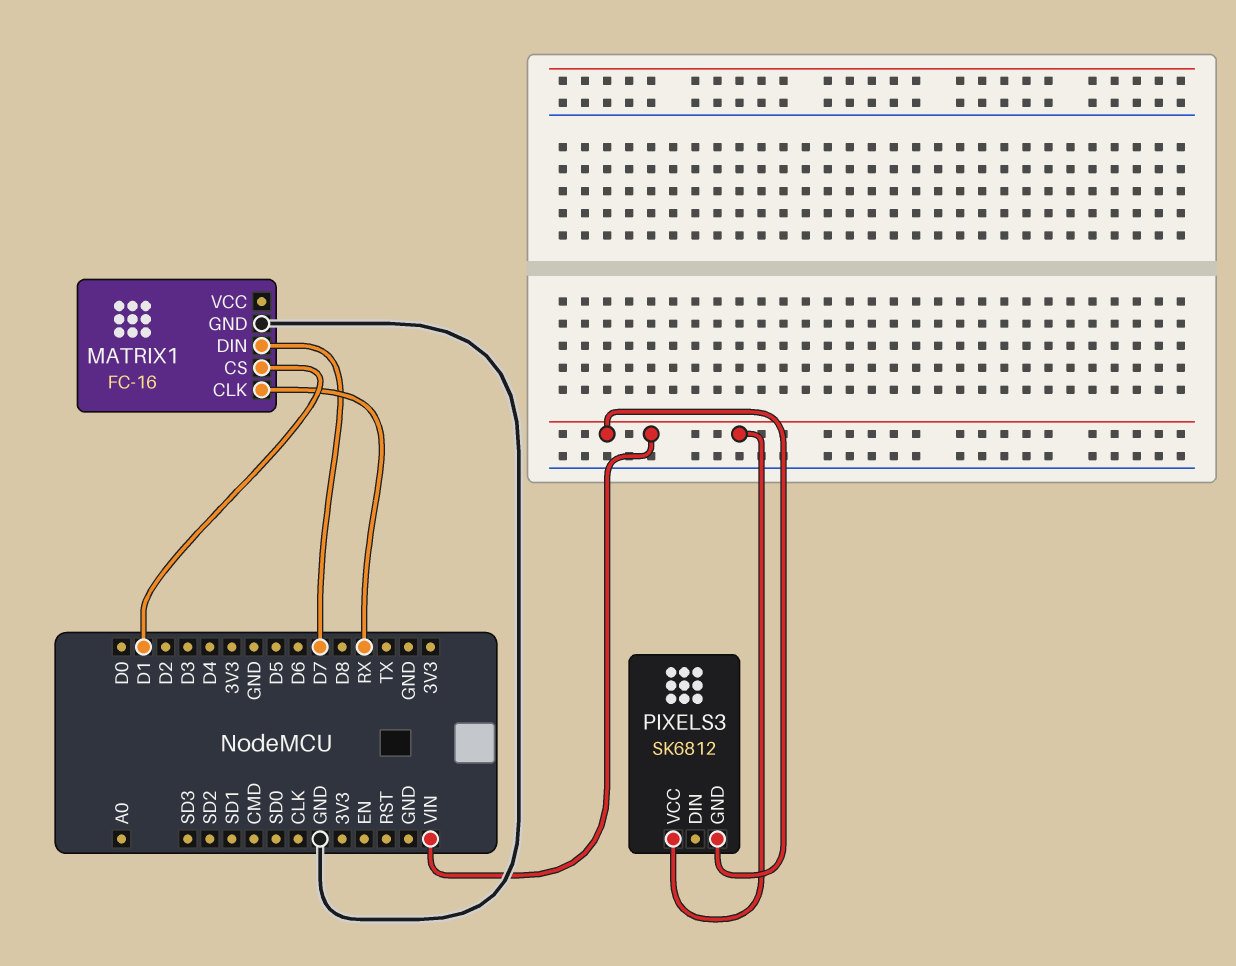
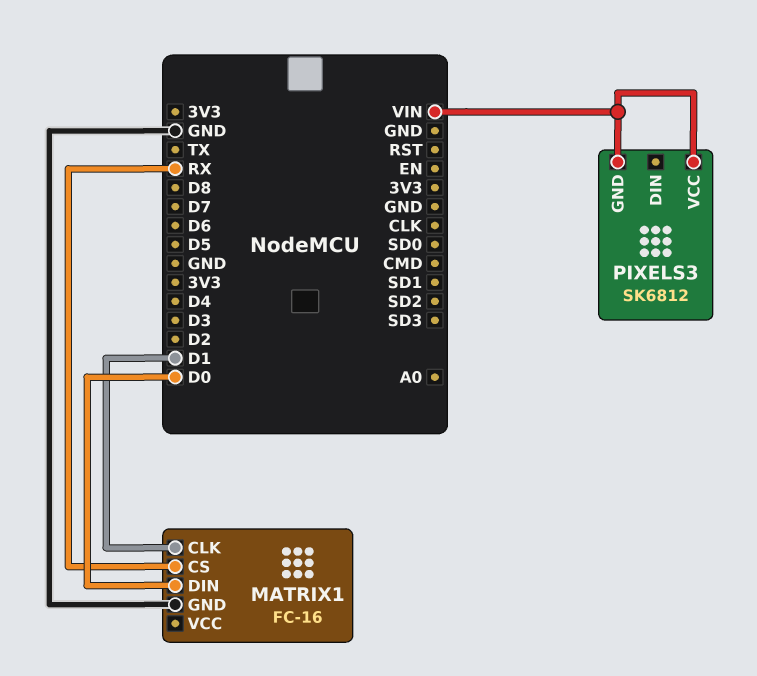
MATRIX1 pin CLK: RX -> D1
MATRIX1 pin CS: D1 -> RX
MATRIX1 pin DIN: D7 -> D0

